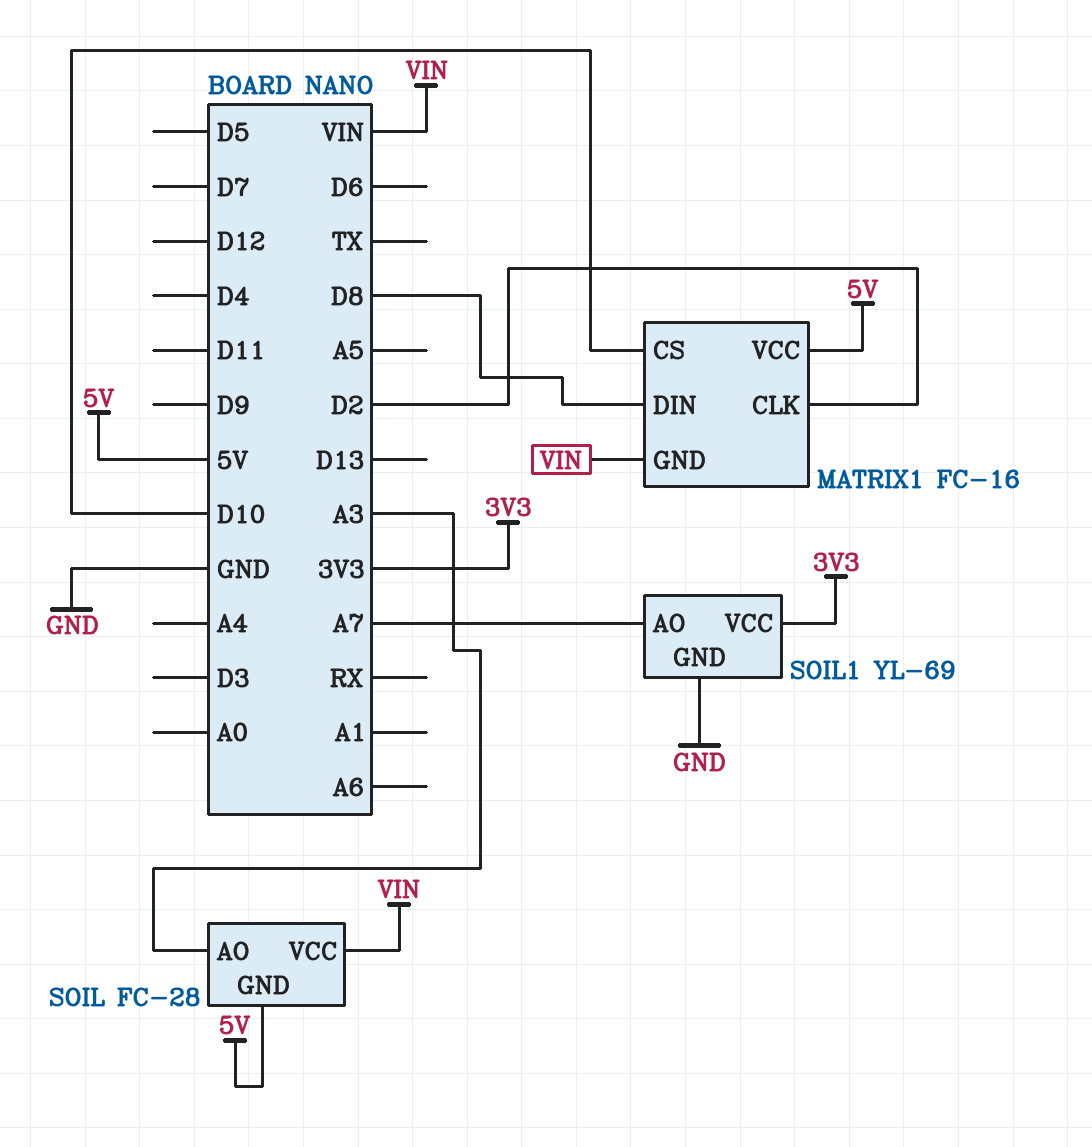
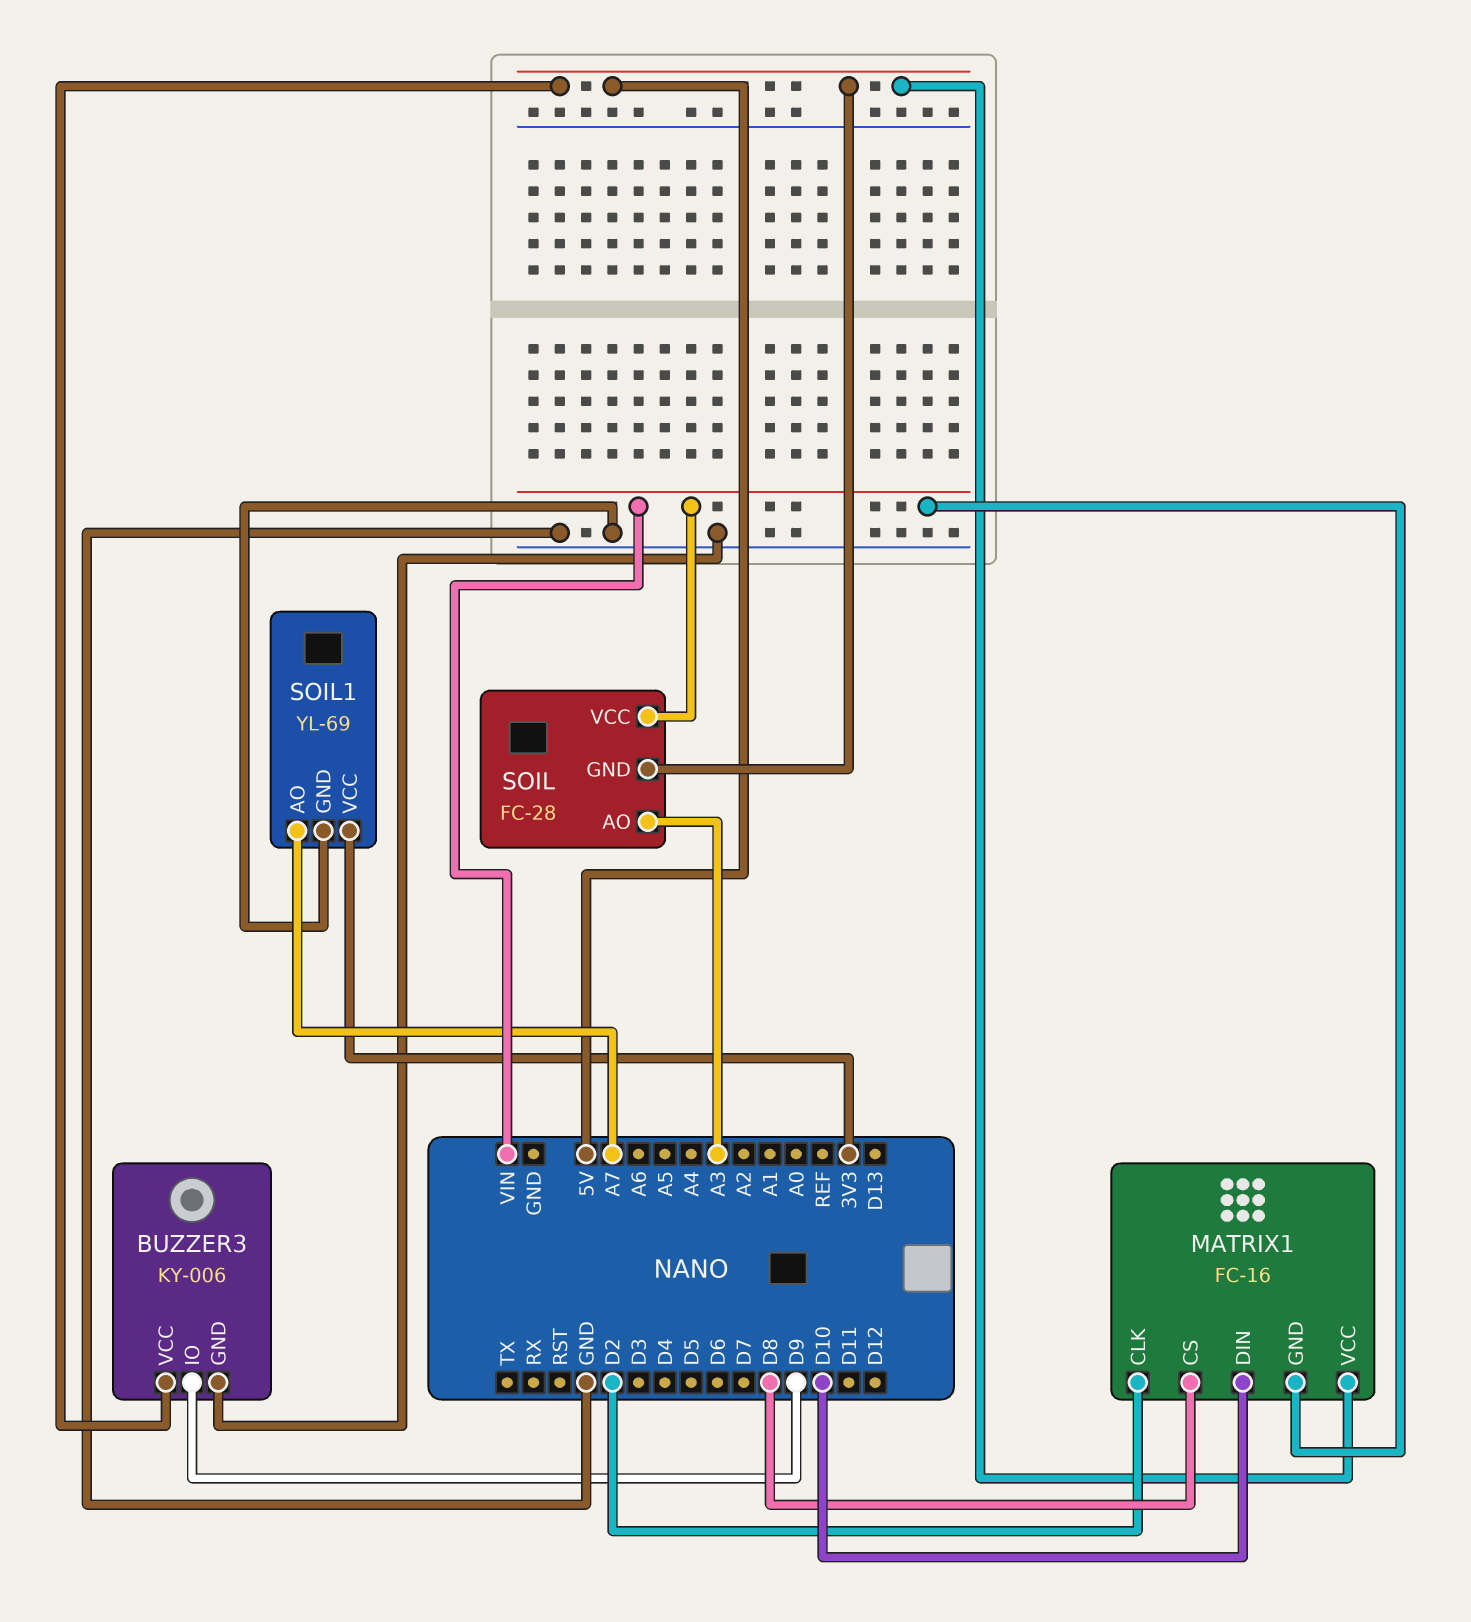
BUZZER3: none -> KY-006
BUZZER3 pin GND: none -> GND
BUZZER3 pin IO: none -> D9
BUZZER3 pin VCC: none -> 5V
MATRIX1 pin CS: D10 -> D8
MATRIX1 pin DIN: D8 -> D10

